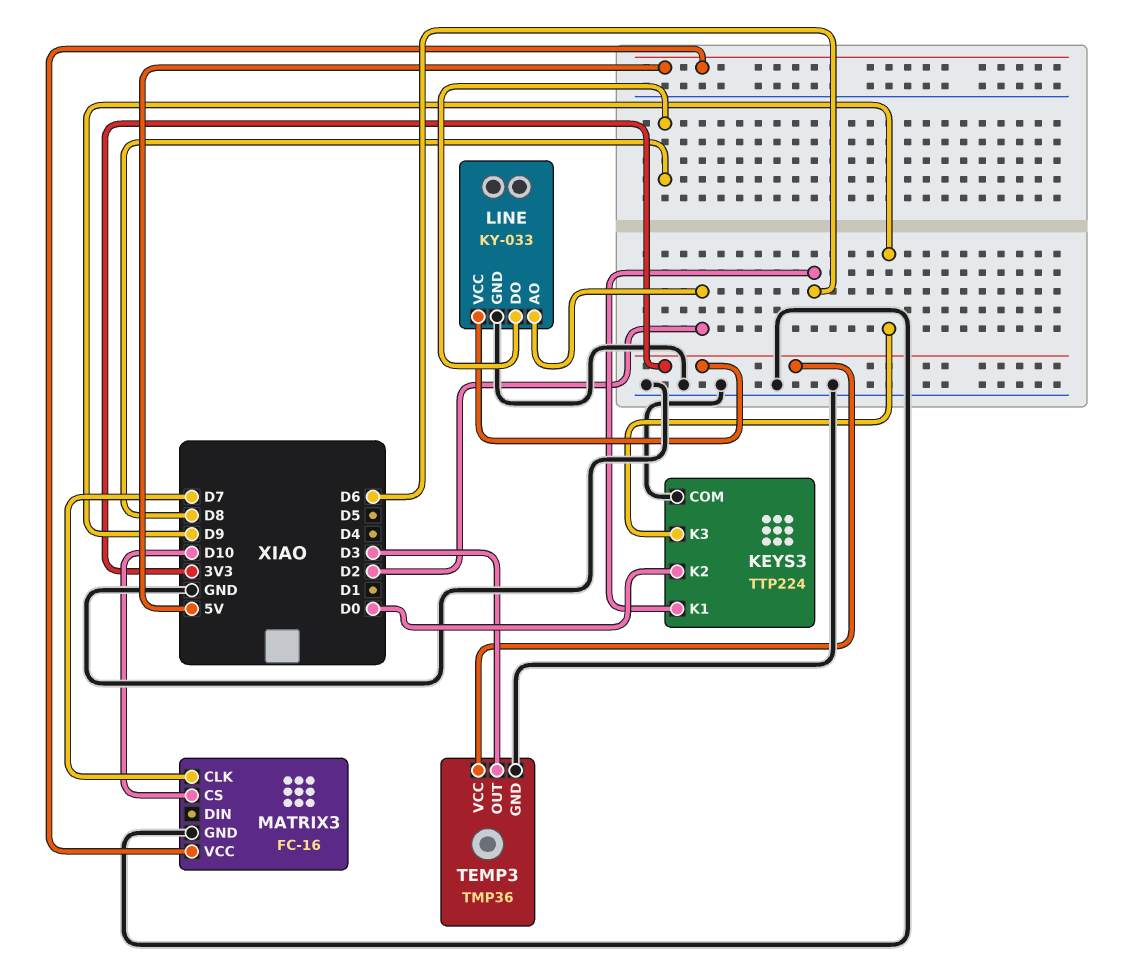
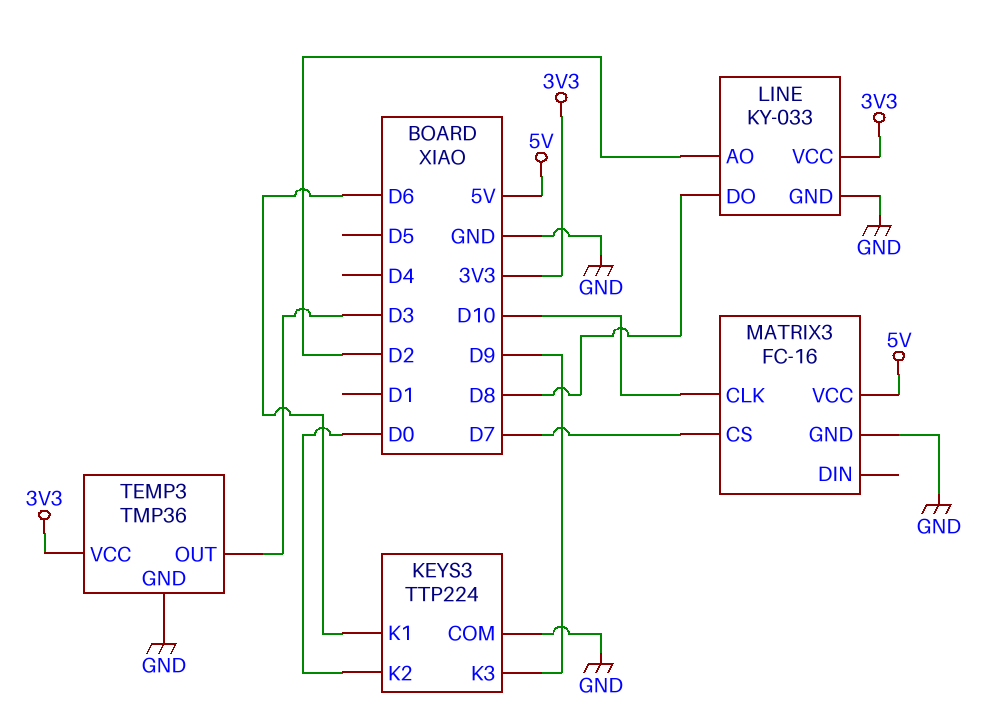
MATRIX3 pin CLK: D7 -> D10
MATRIX3 pin CS: D10 -> D7

